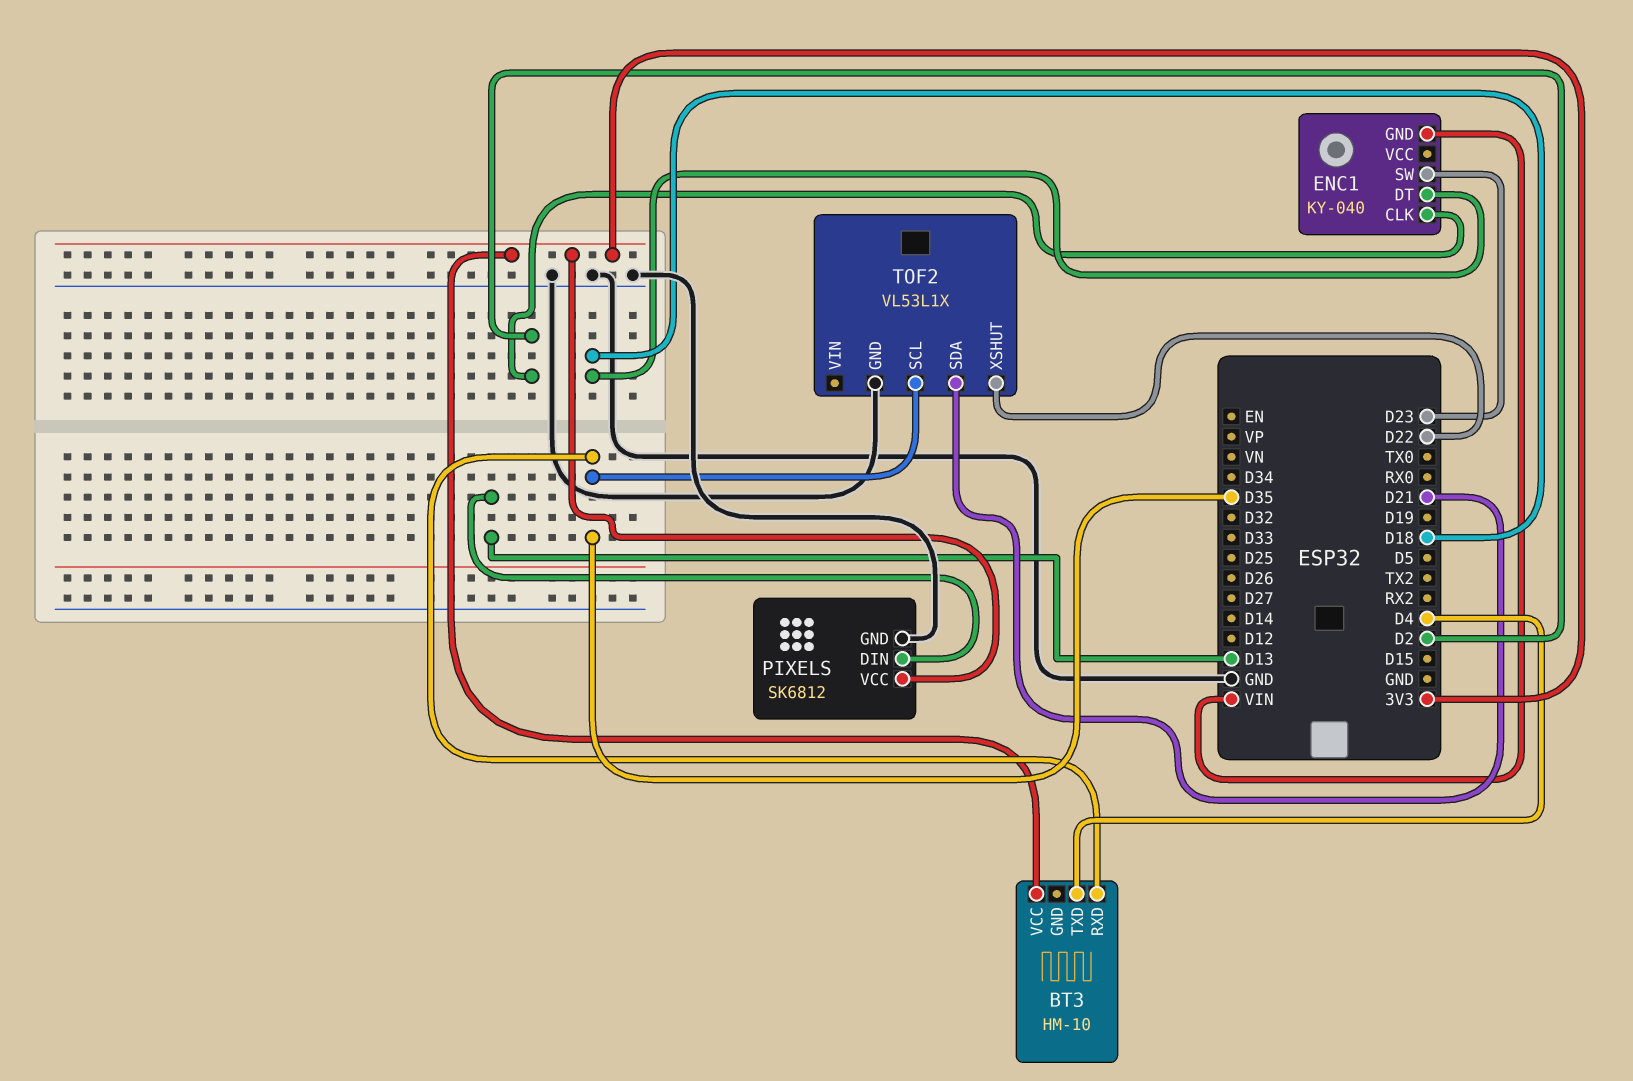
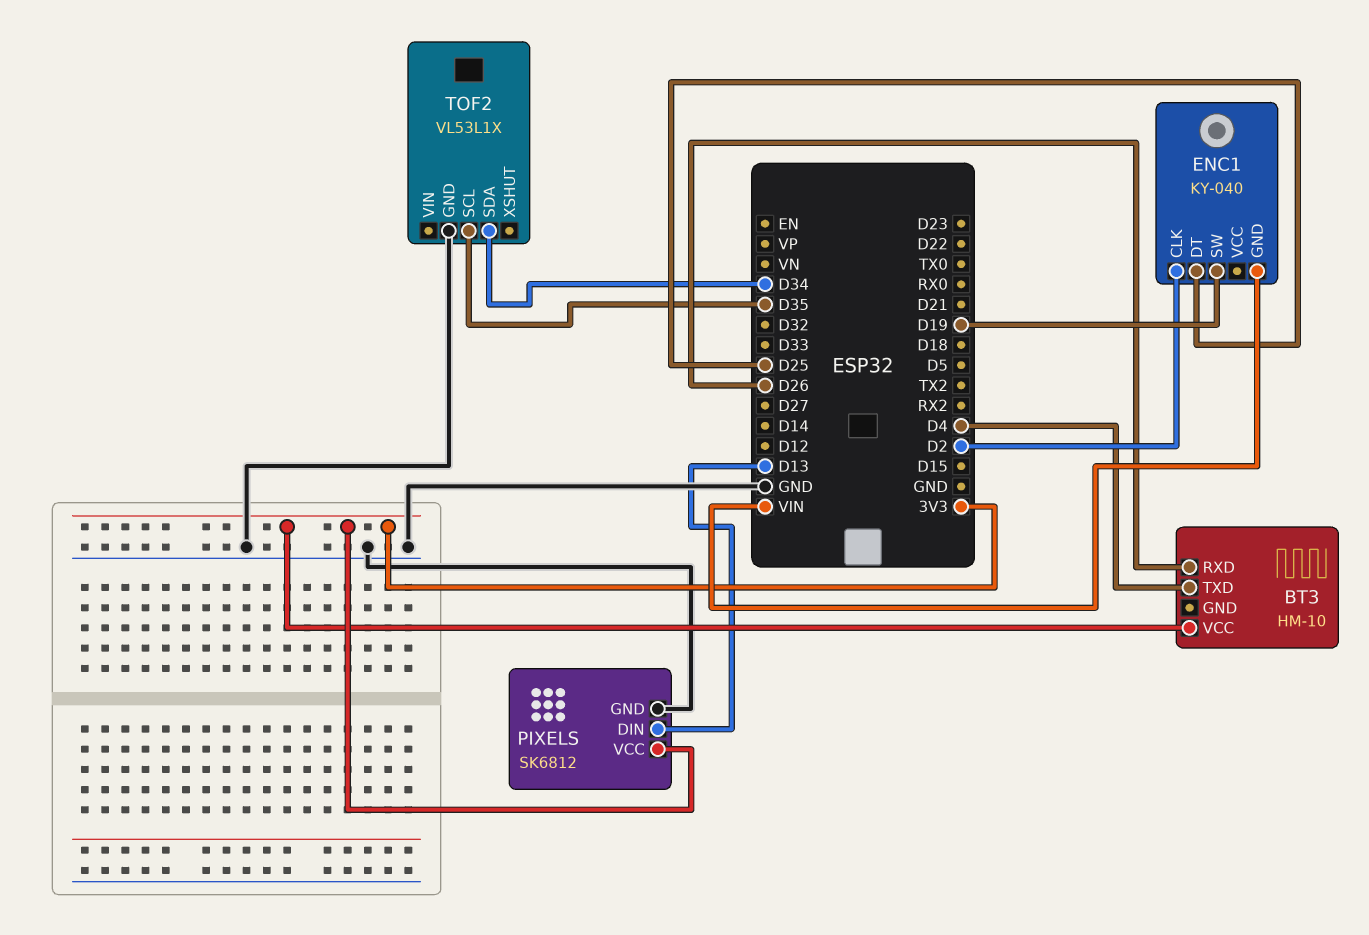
BT3 pin RXD: D35 -> D26
ENC1 pin DT: D18 -> D25
ENC1 pin SW: D23 -> D19
TOF2 pin SDA: D21 -> D34
TOF2 pin XSHUT: D22 -> none

